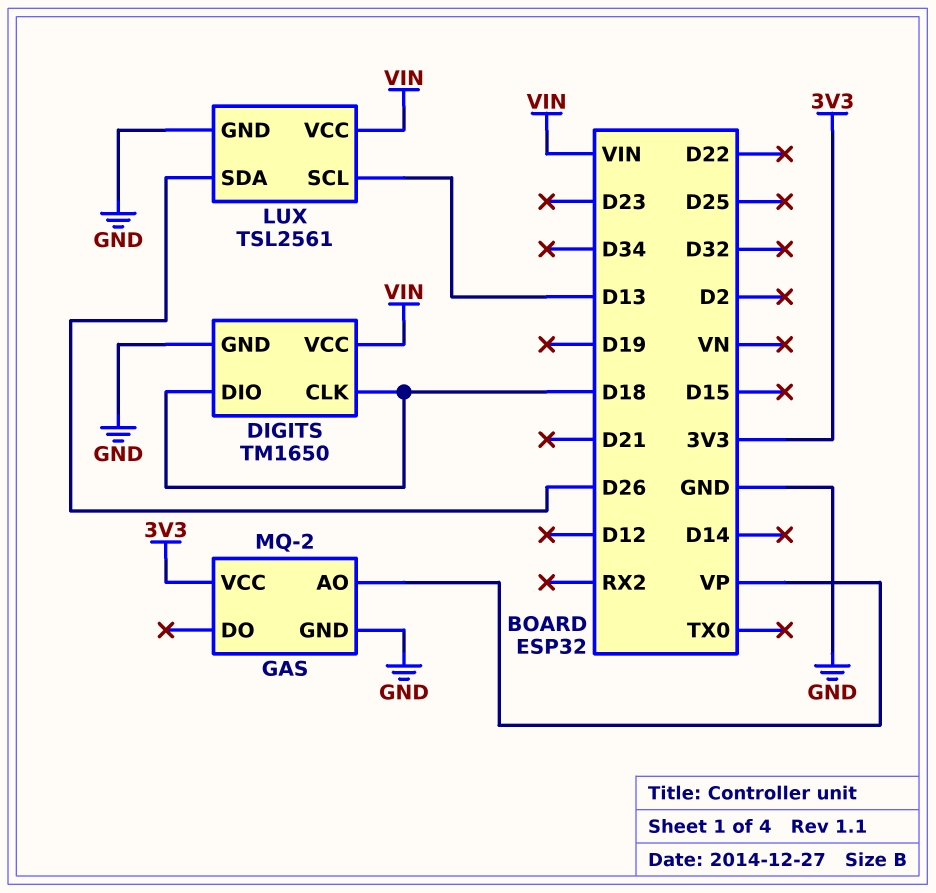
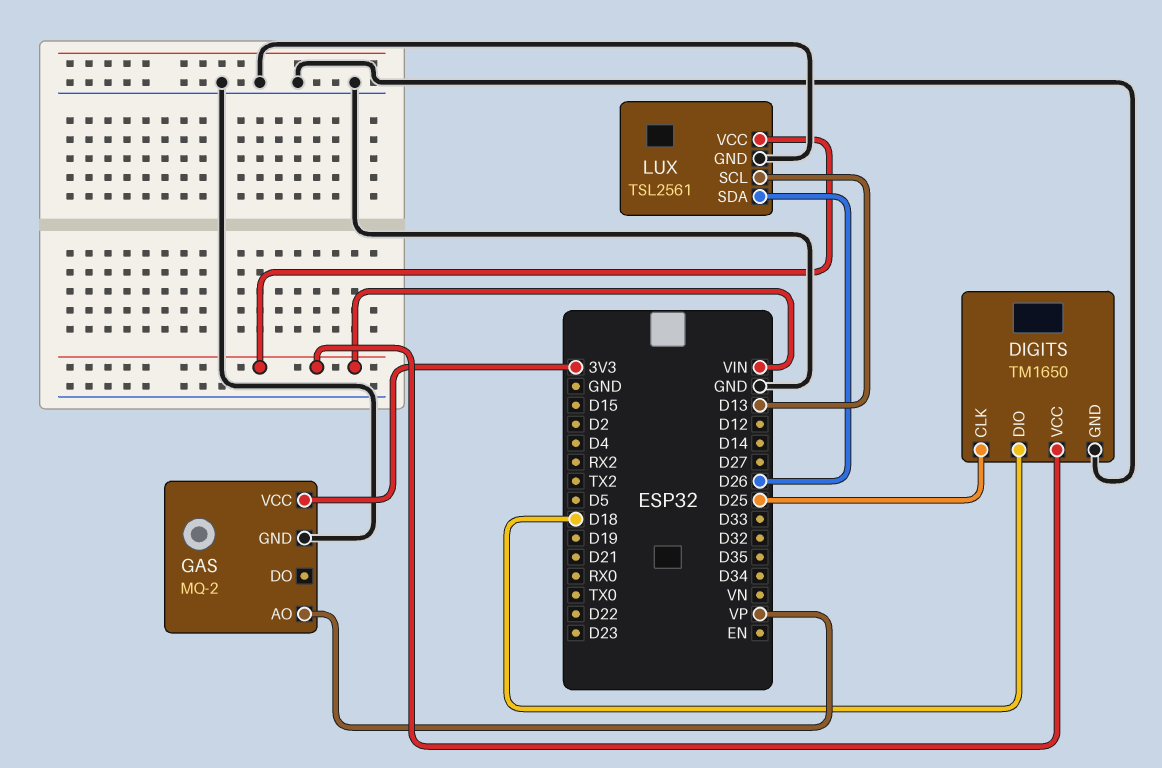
DIGITS pin CLK: D18 -> D25

